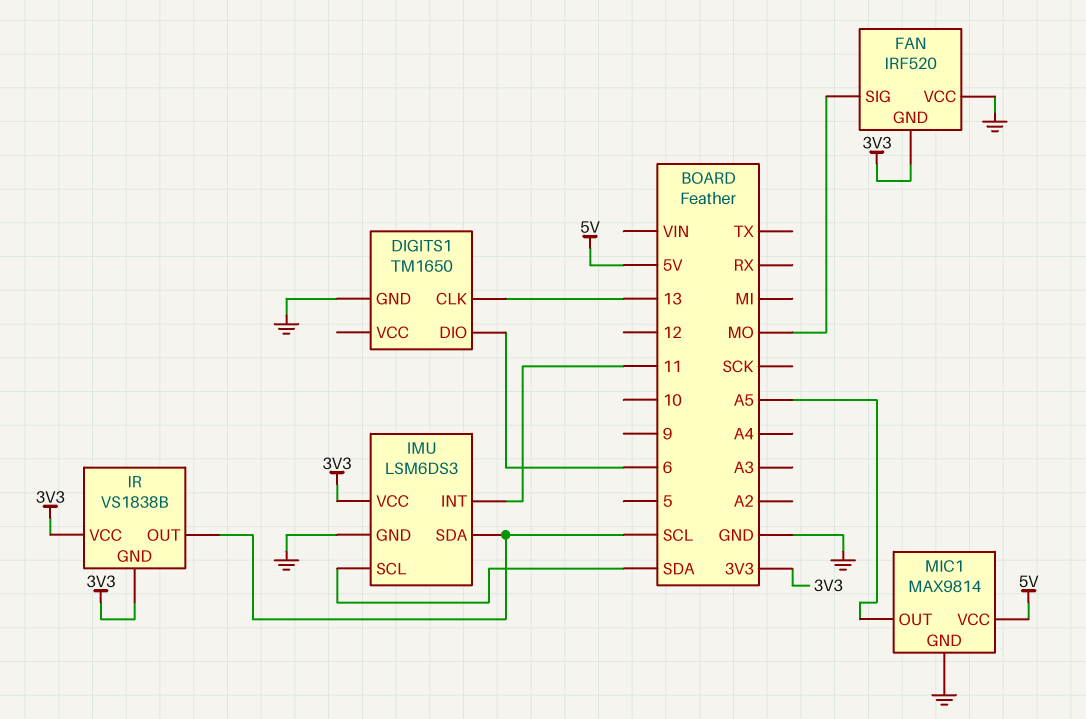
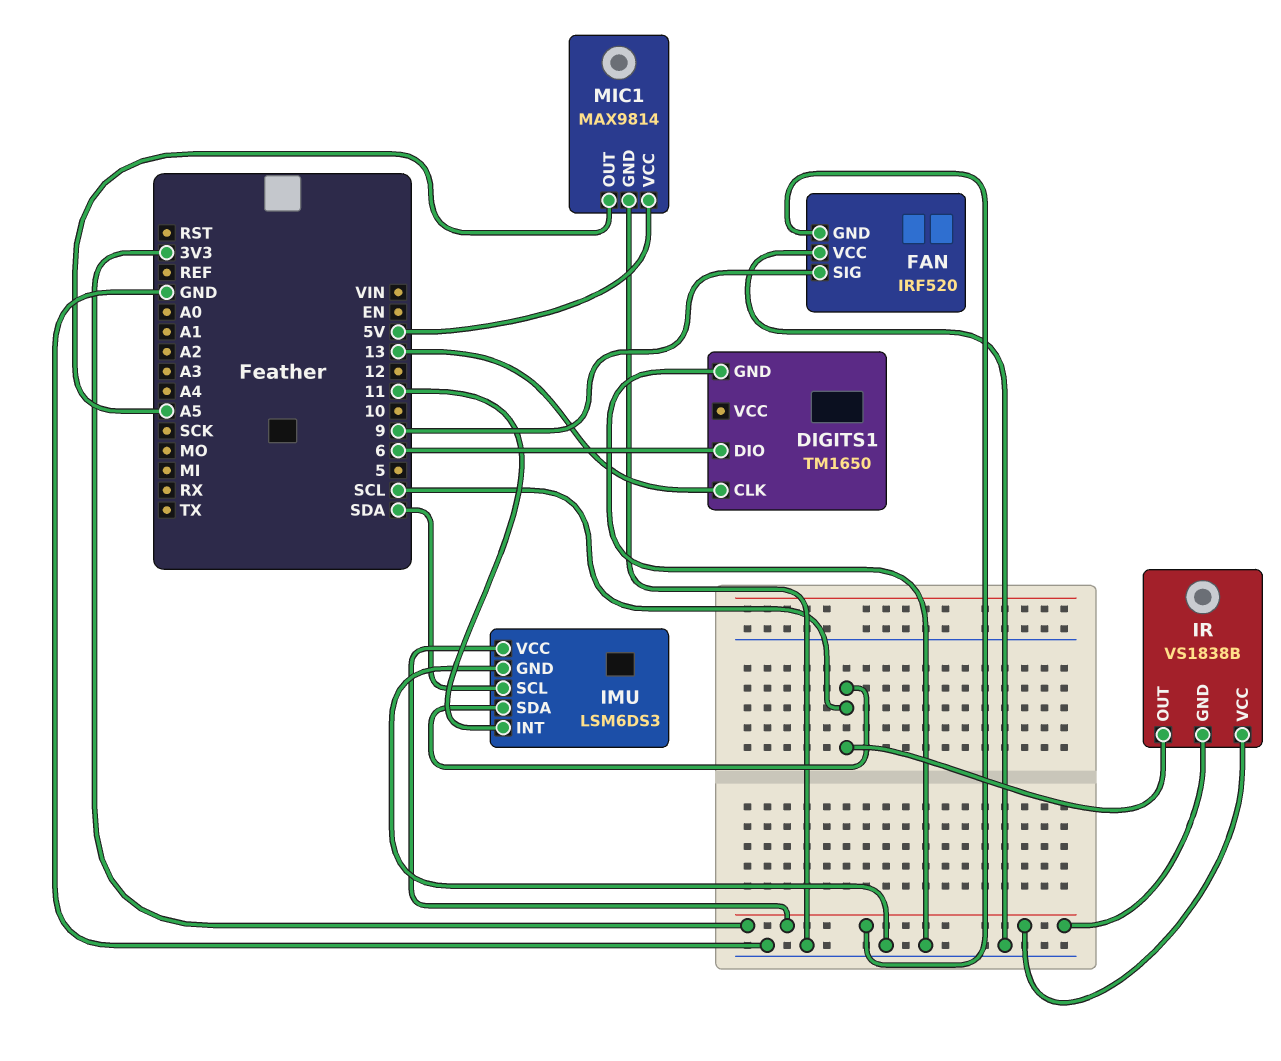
FAN pin SIG: MO -> 9

